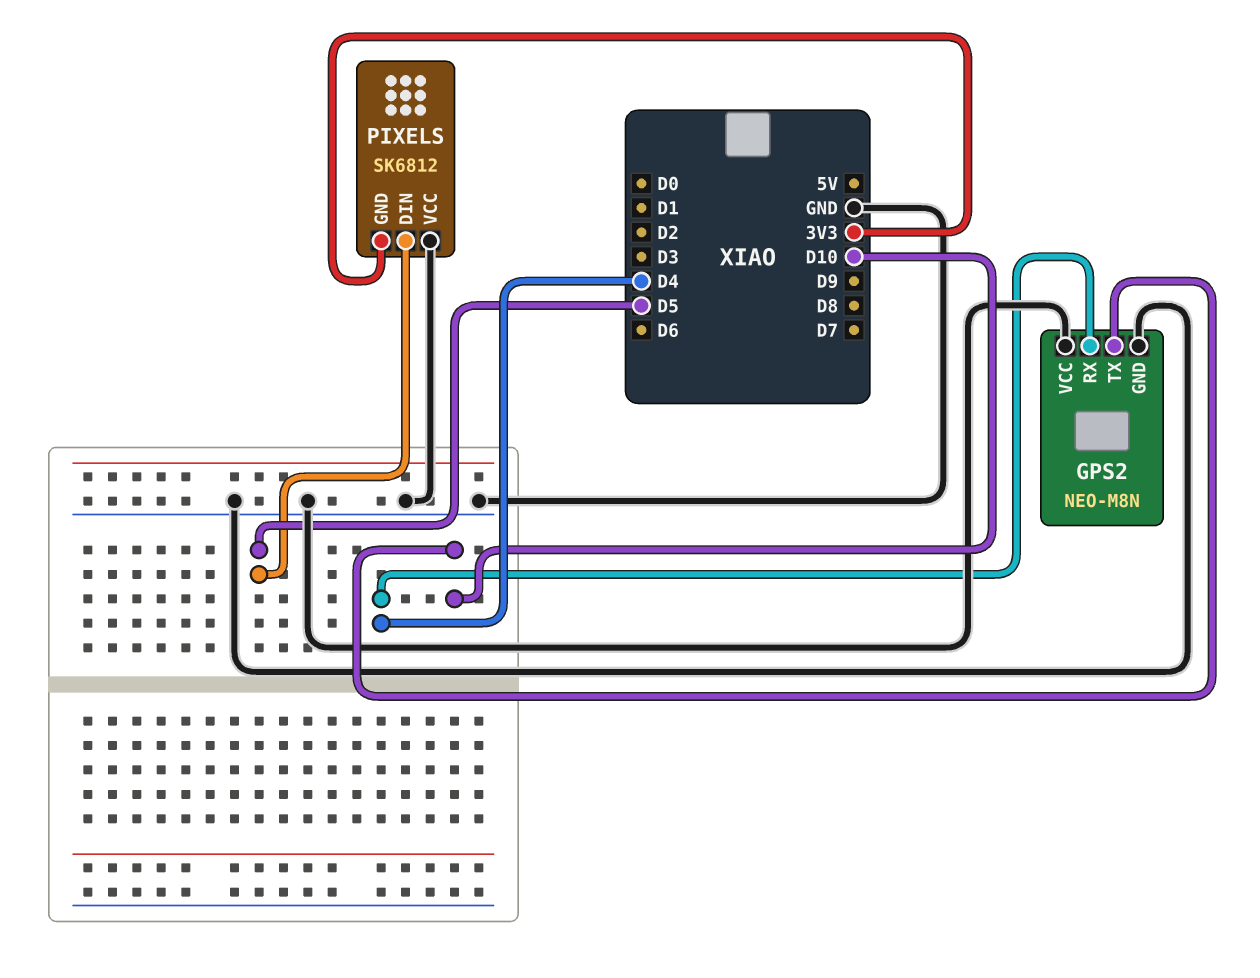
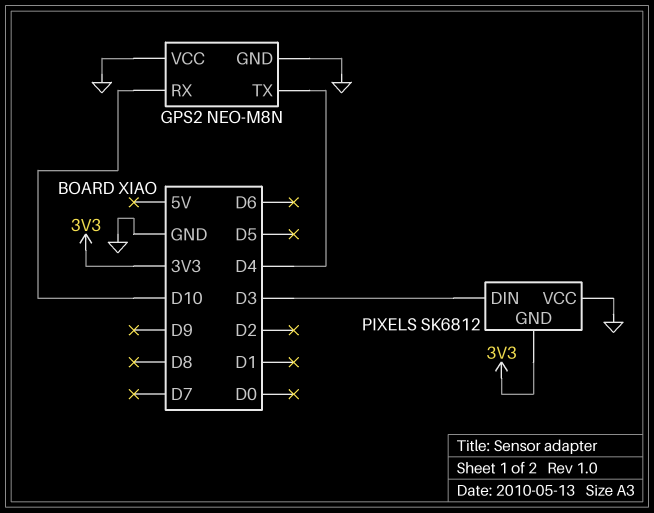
GPS2 pin RX: D4 -> D10
GPS2 pin TX: D10 -> D4
PIXELS pin DIN: D5 -> D3

